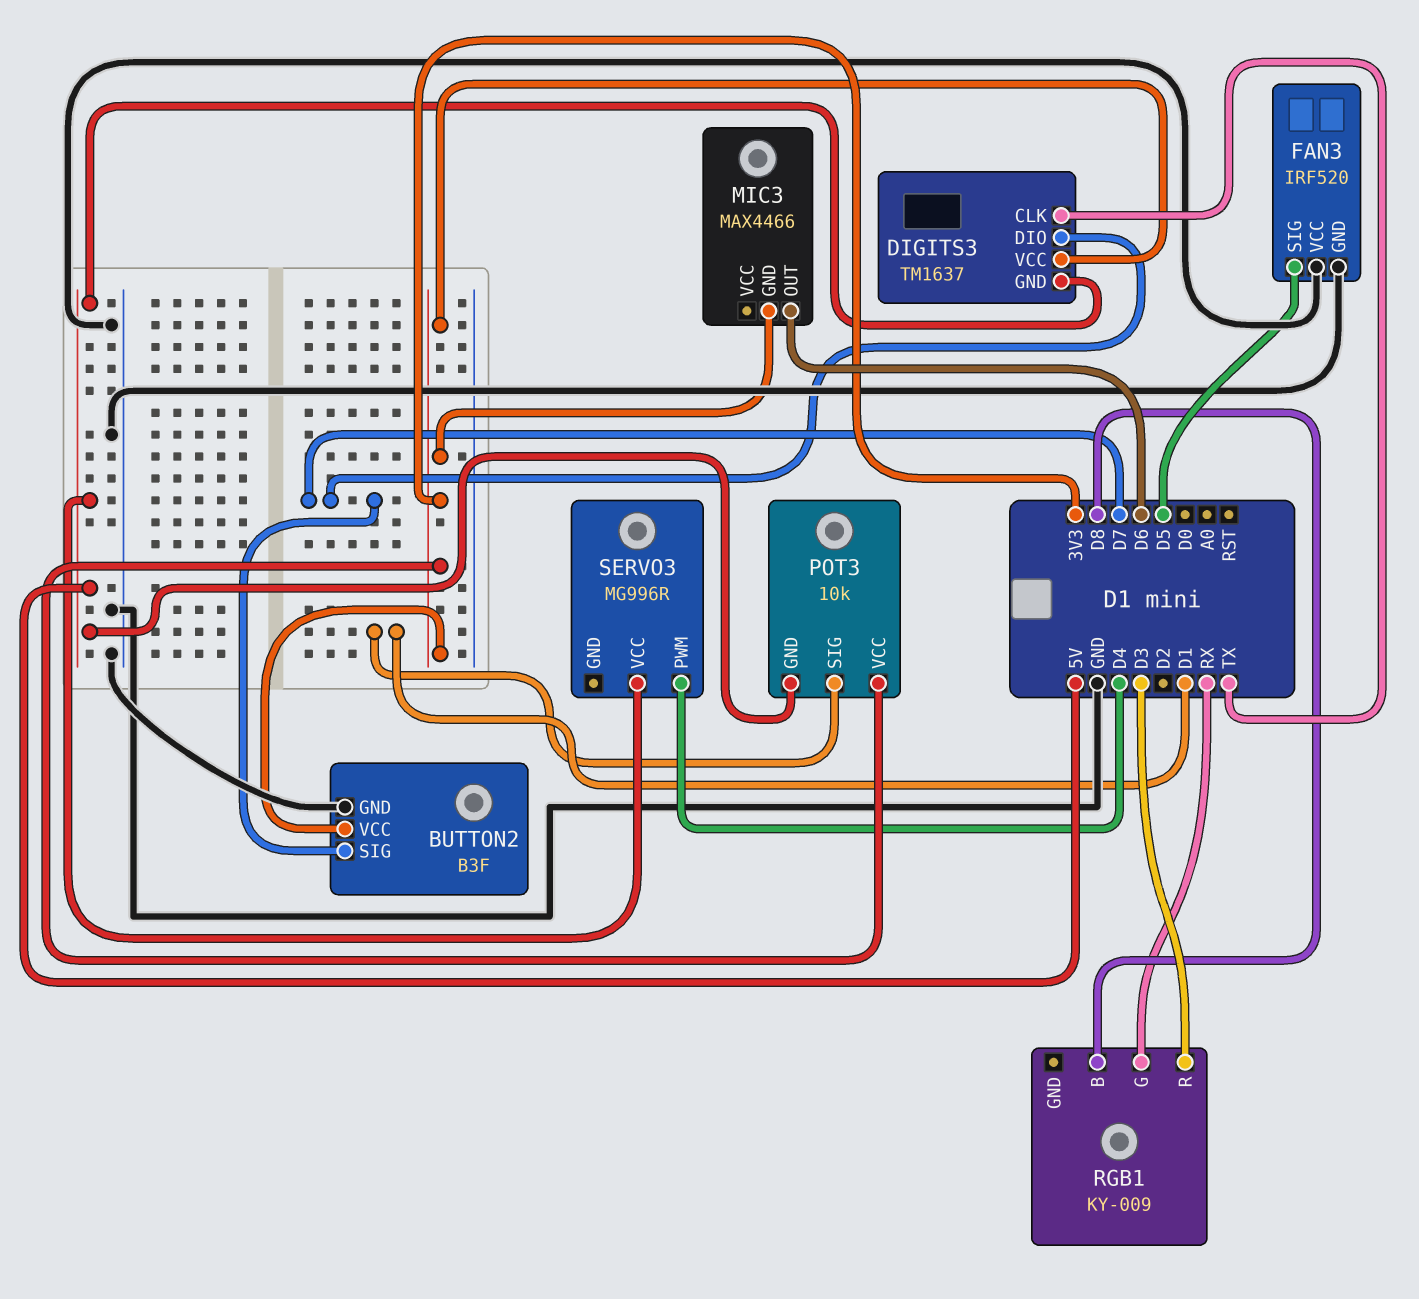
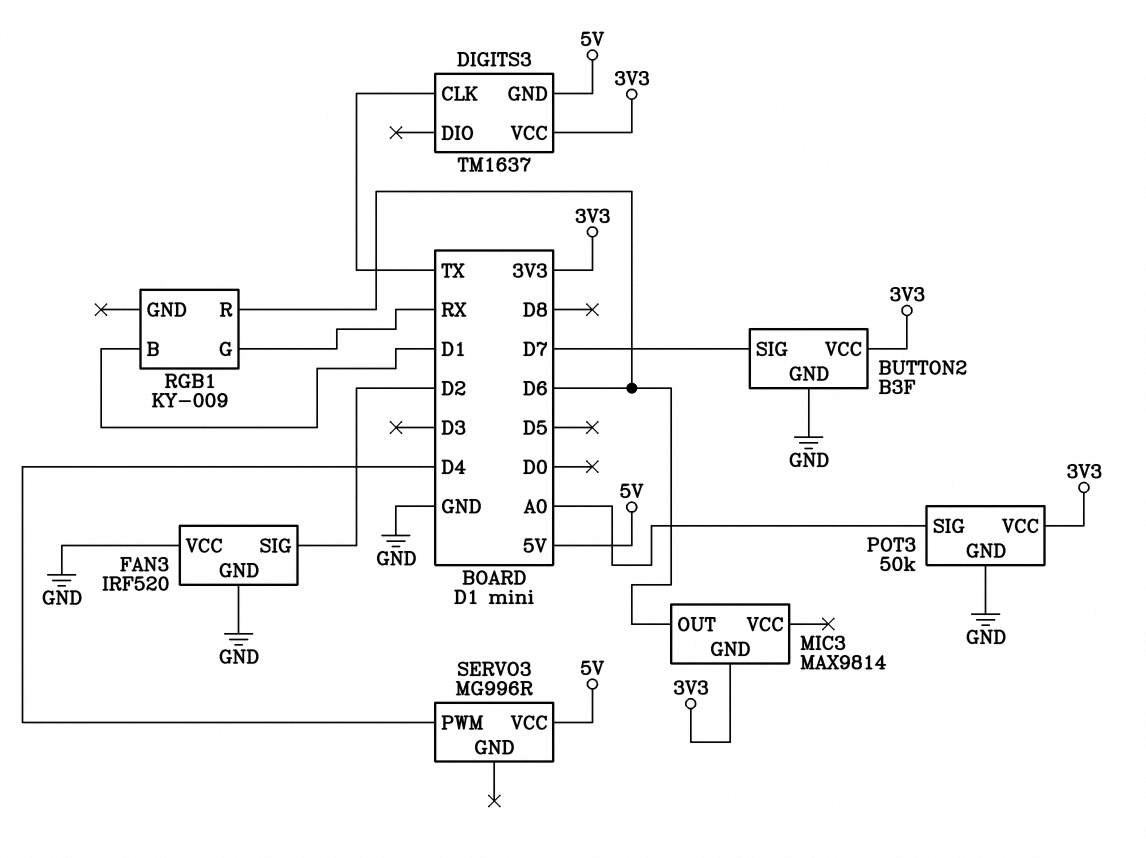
DIGITS3 pin DIO: D7 -> none
FAN3 pin SIG: D5 -> D2
MIC3: MAX4466 -> MAX9814
POT3: 10k -> 50k
POT3 pin GND: 5V -> GND
POT3 pin SIG: D1 -> A0
RGB1 pin B: D8 -> D1
RGB1 pin R: D3 -> D6

